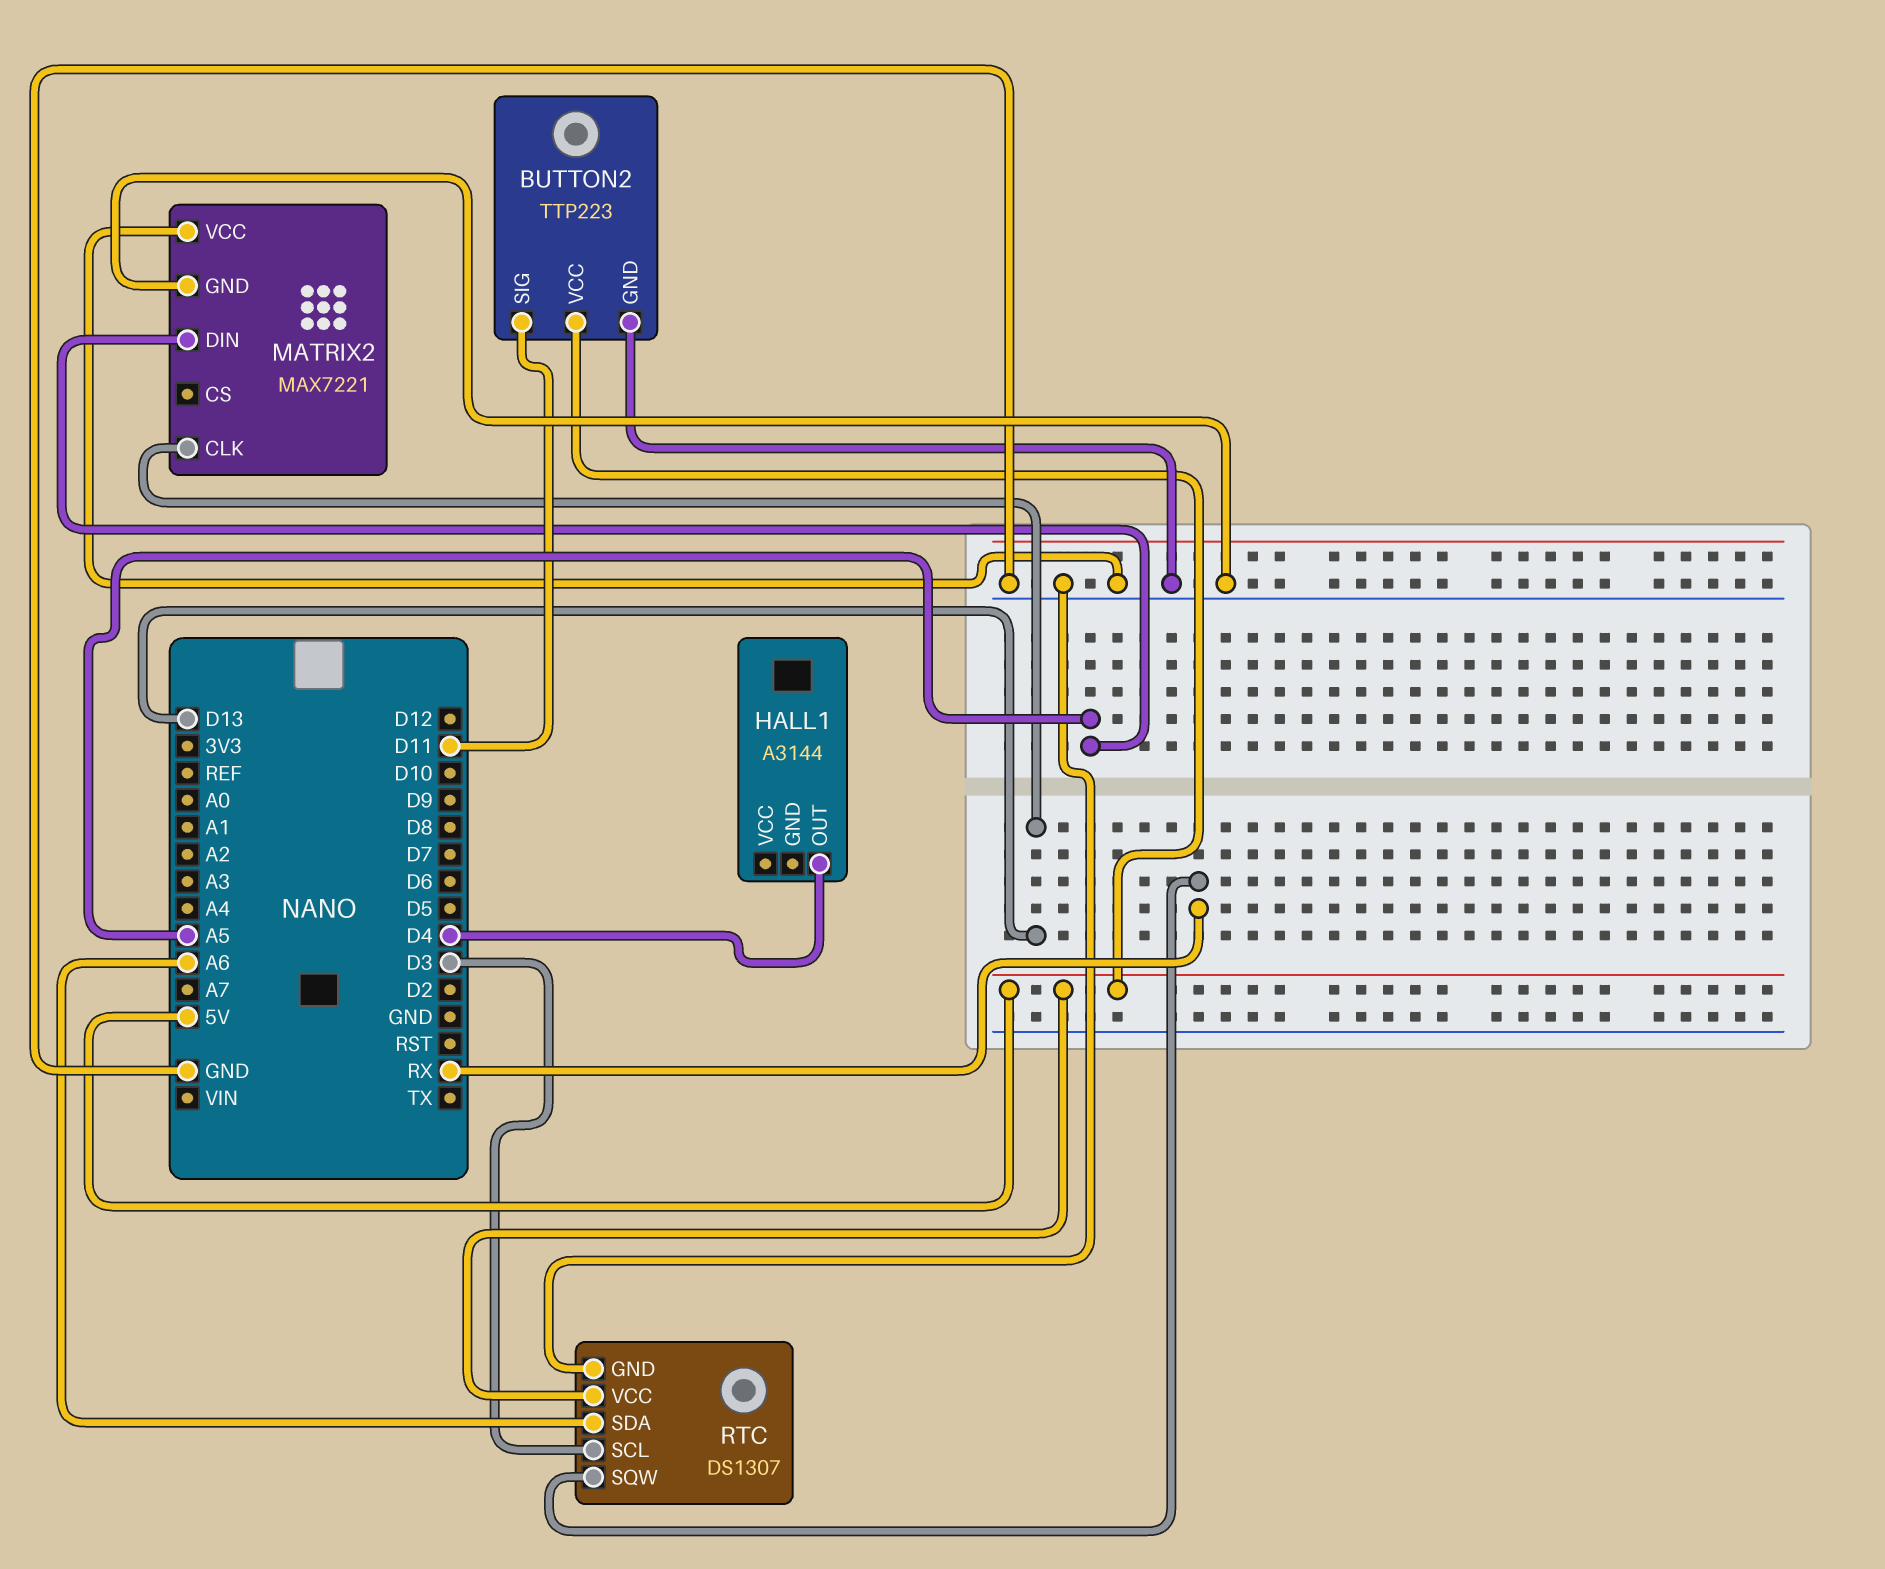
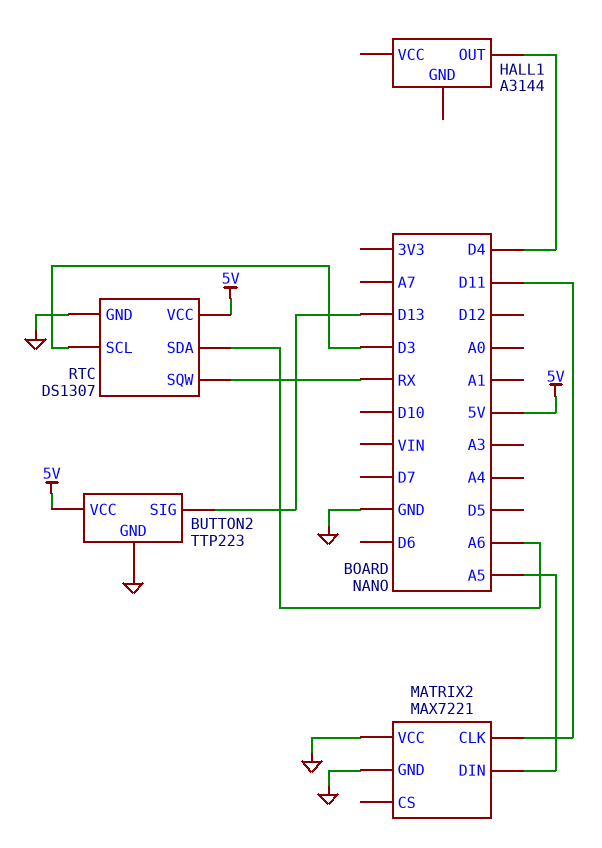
BUTTON2 pin SIG: D11 -> D13
MATRIX2 pin CLK: D13 -> D11

